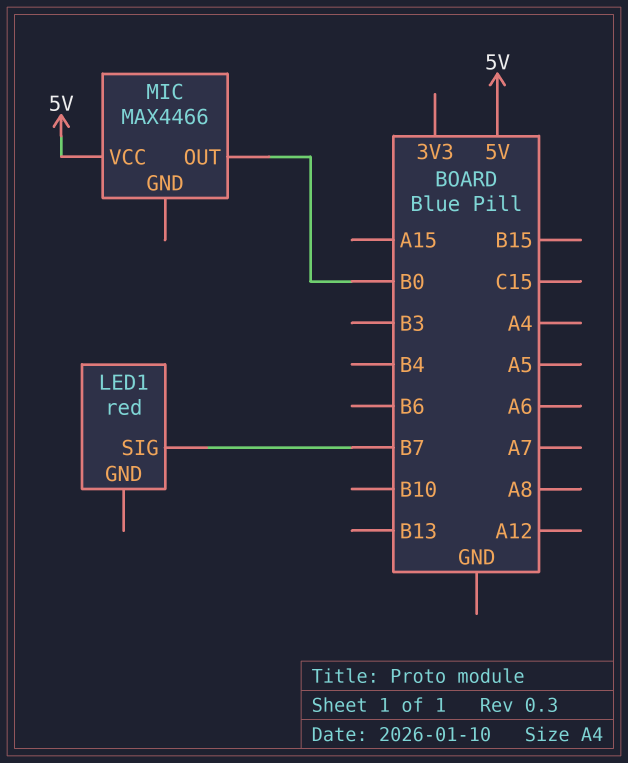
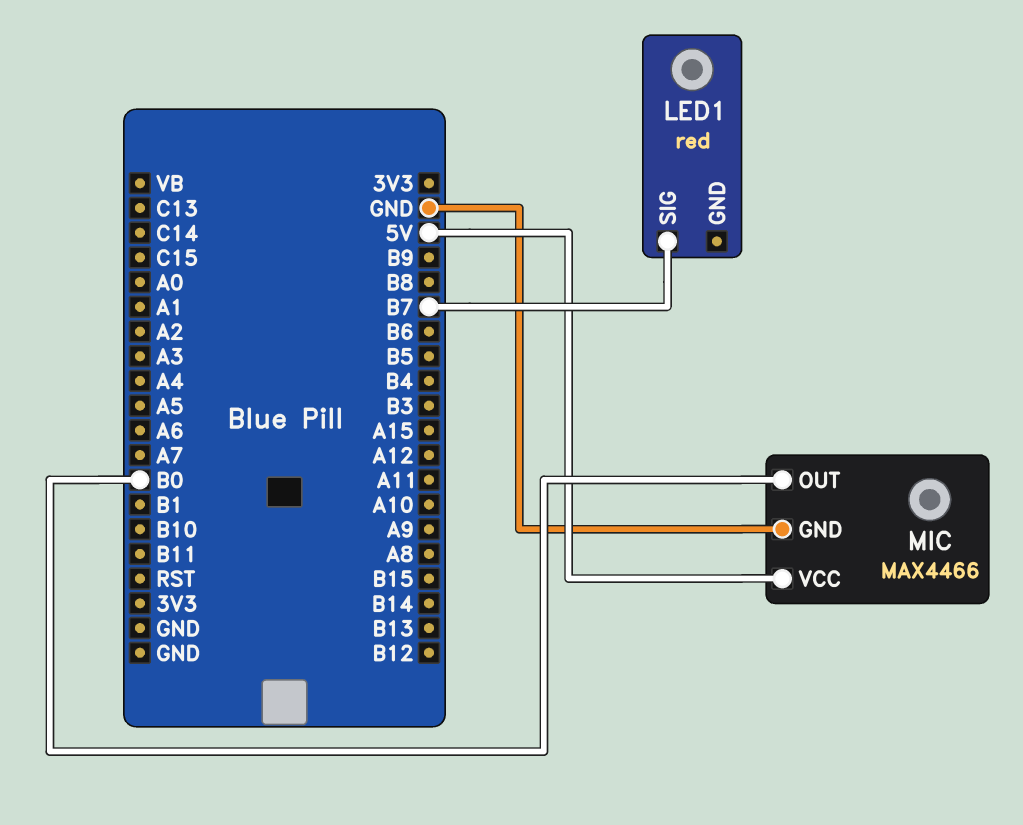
MIC pin GND: none -> GND

